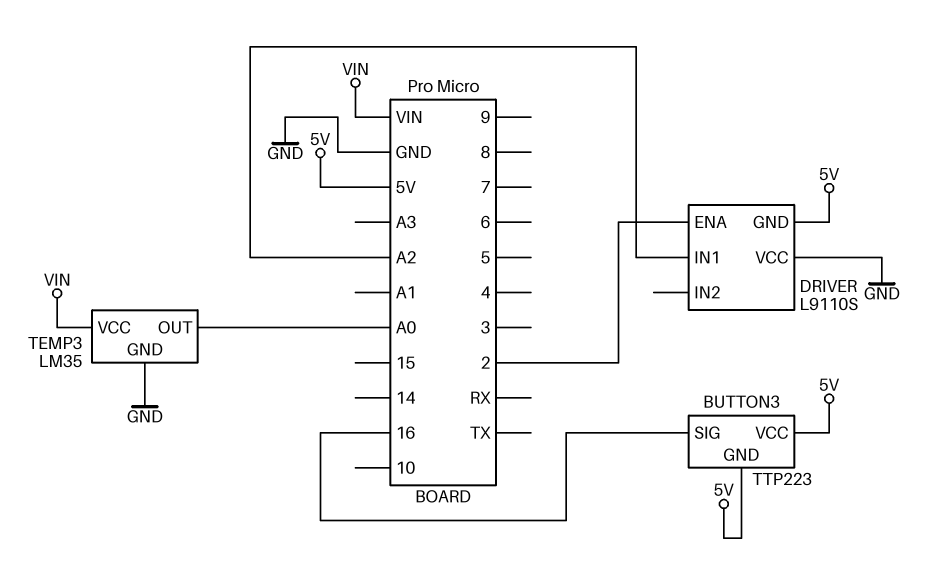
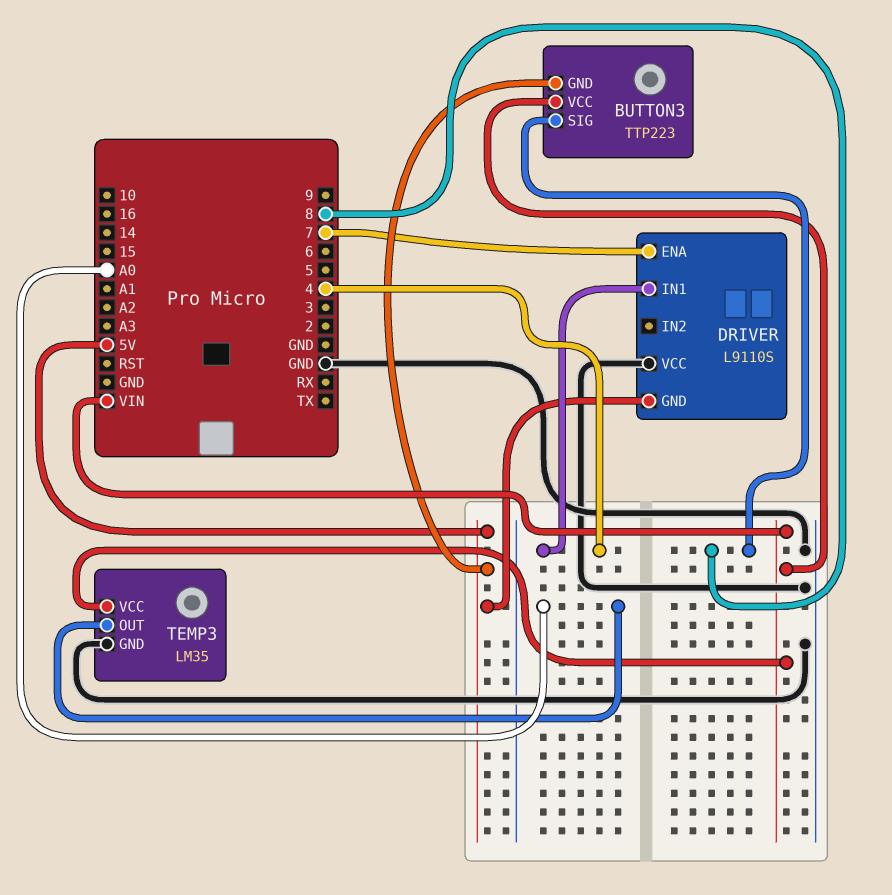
BUTTON3 pin SIG: 16 -> 8
BUTTON3 pin VCC: 5V -> VIN
DRIVER pin ENA: 2 -> 7
DRIVER pin IN1: A2 -> 4

